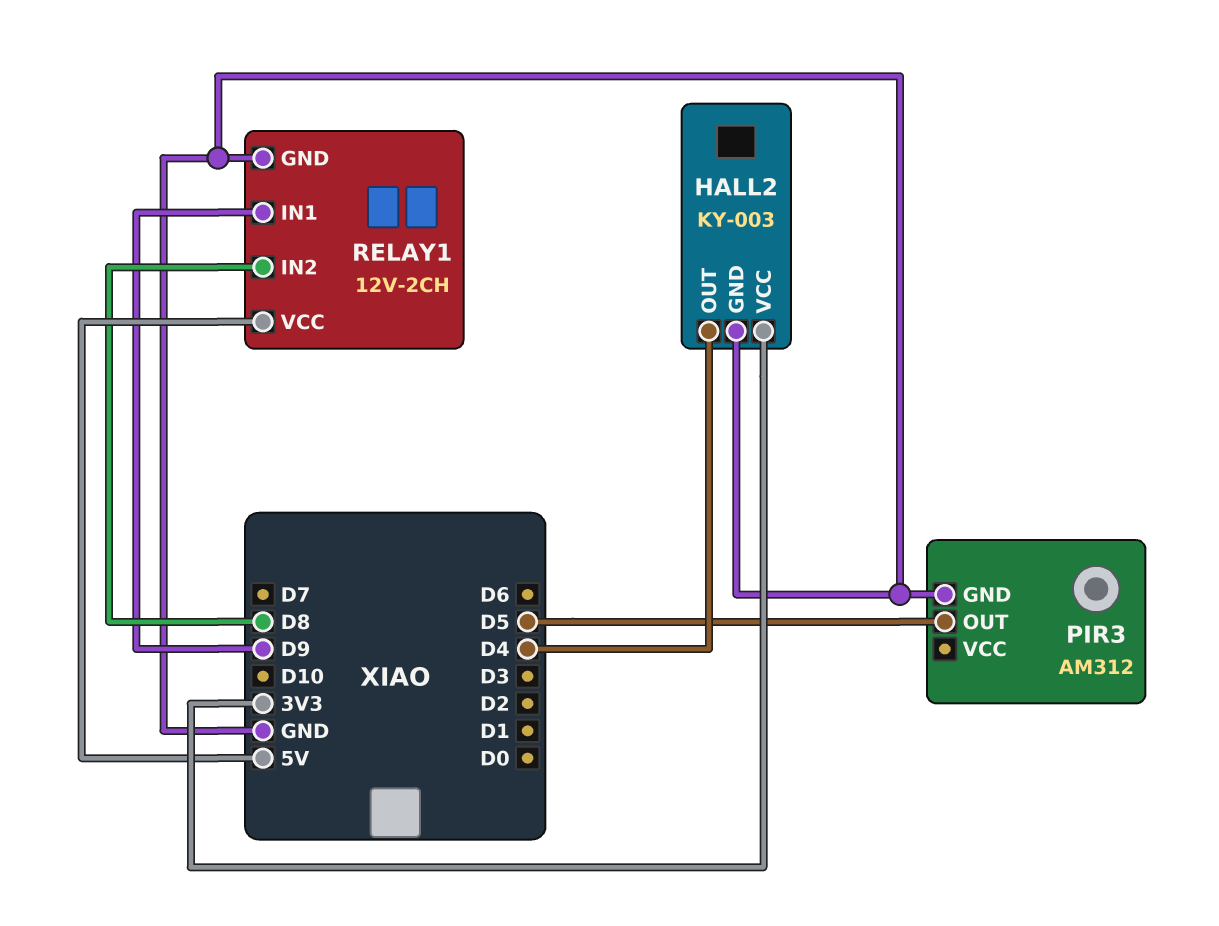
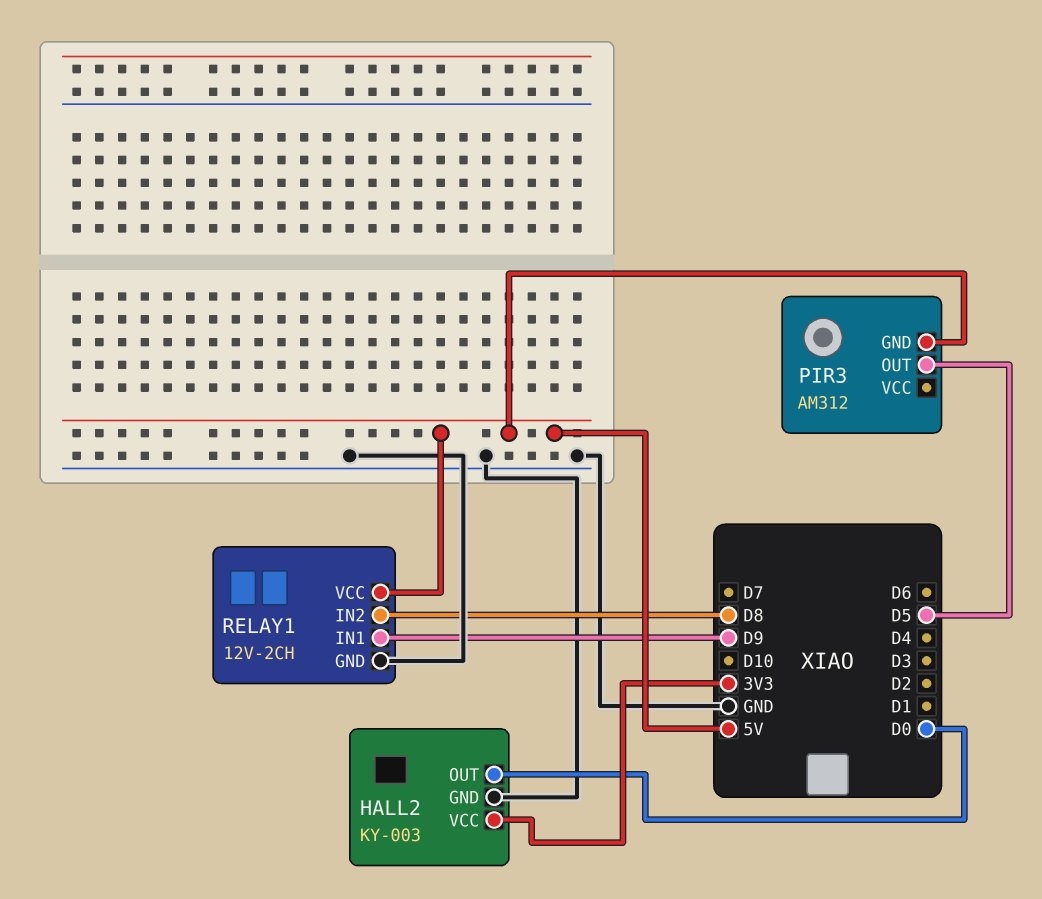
HALL2 pin OUT: D4 -> D0
PIR3 pin GND: GND -> 5V

